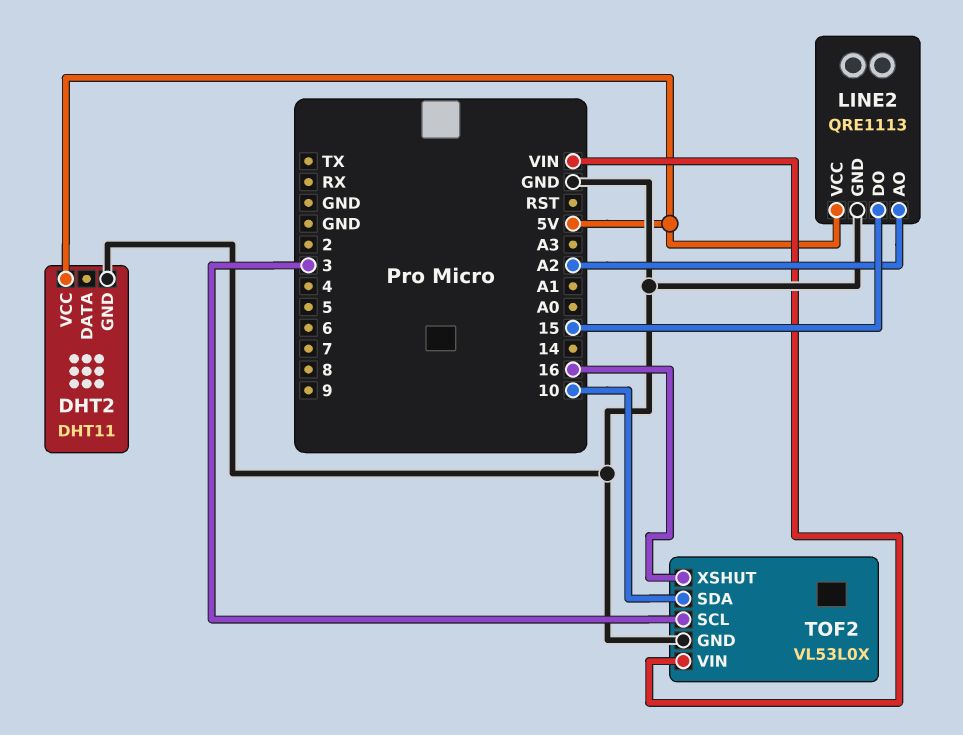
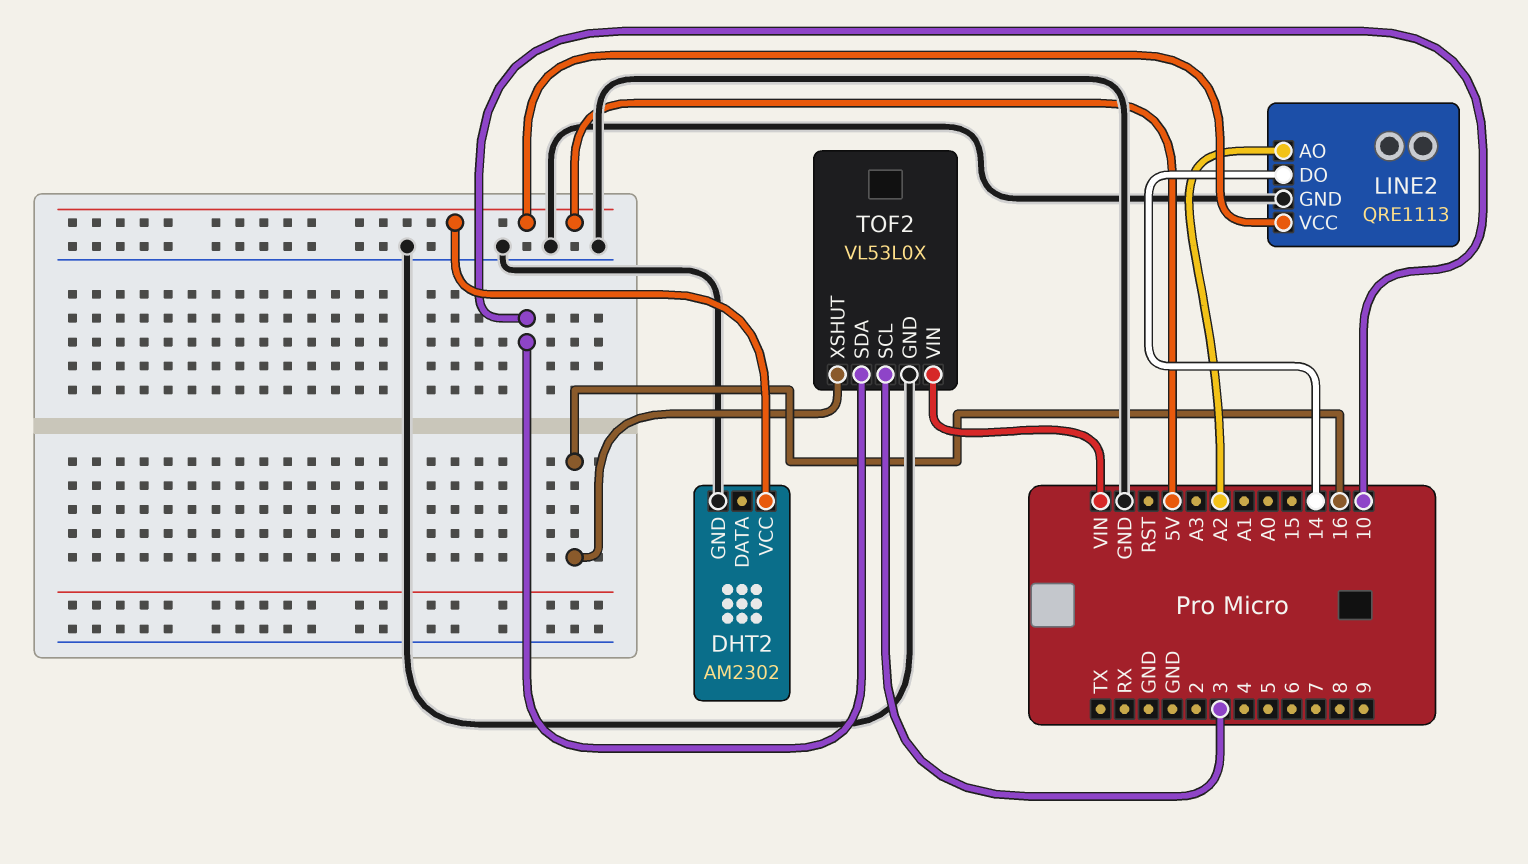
DHT2: DHT11 -> AM2302
LINE2 pin DO: 15 -> 14

